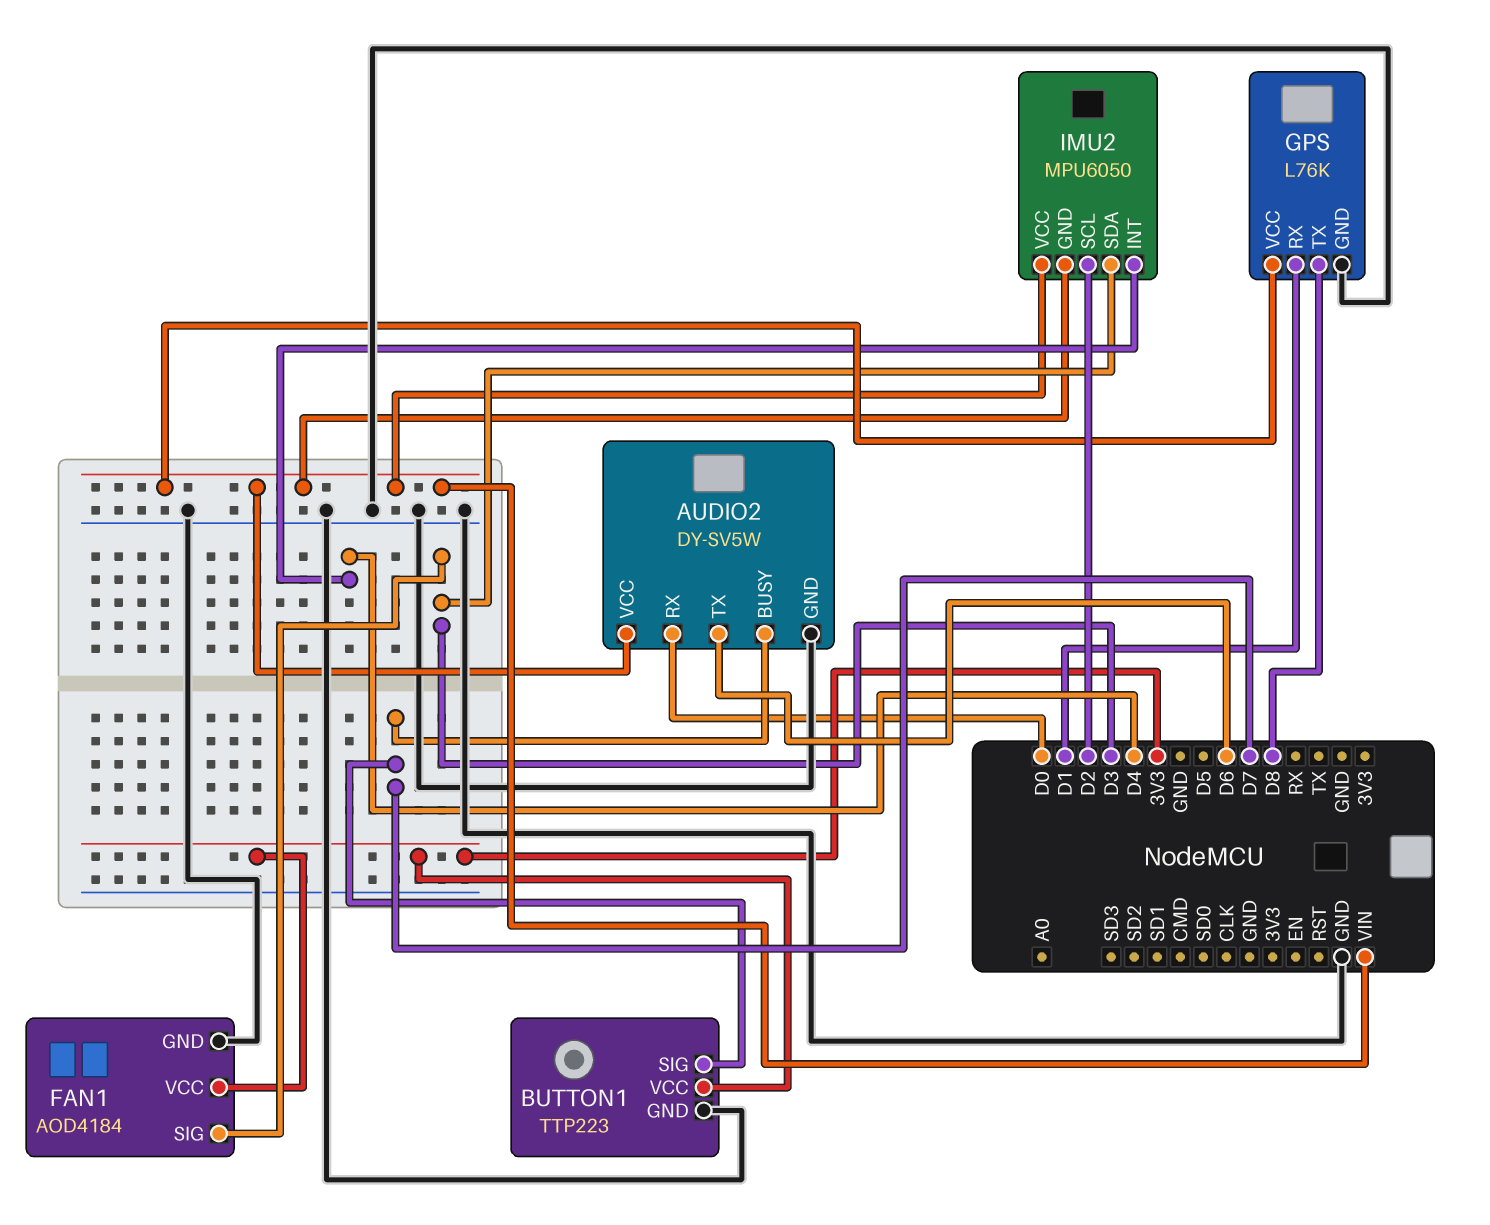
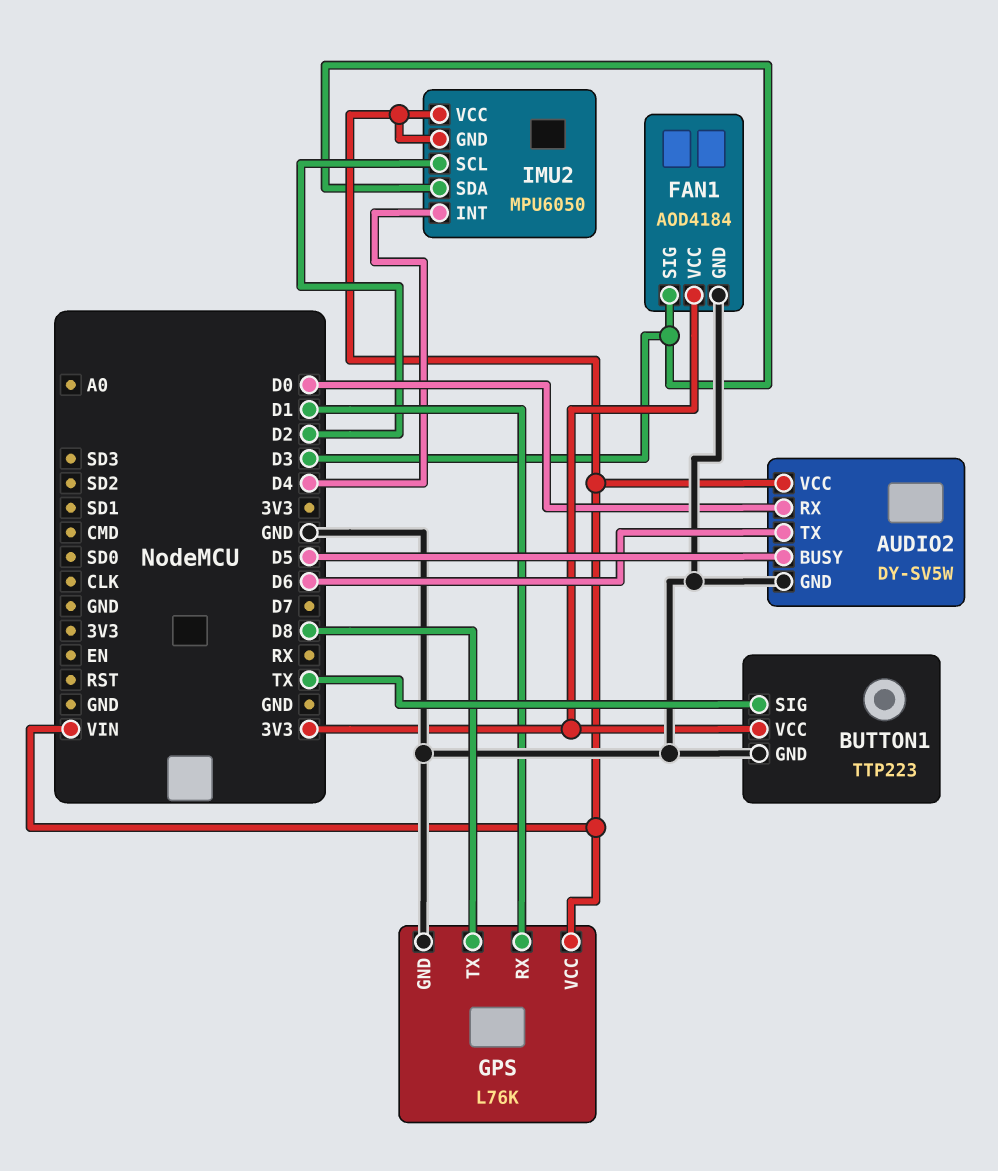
AUDIO2 pin BUSY: D7 -> D5
BUTTON1 pin SIG: D7 -> TX

